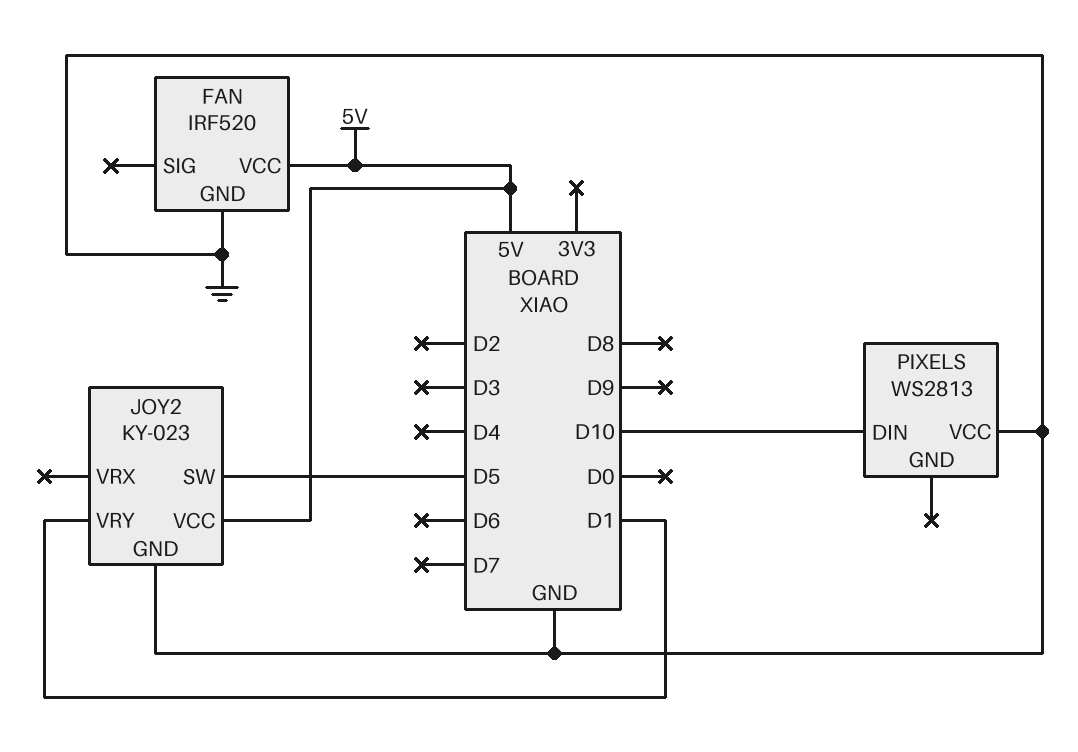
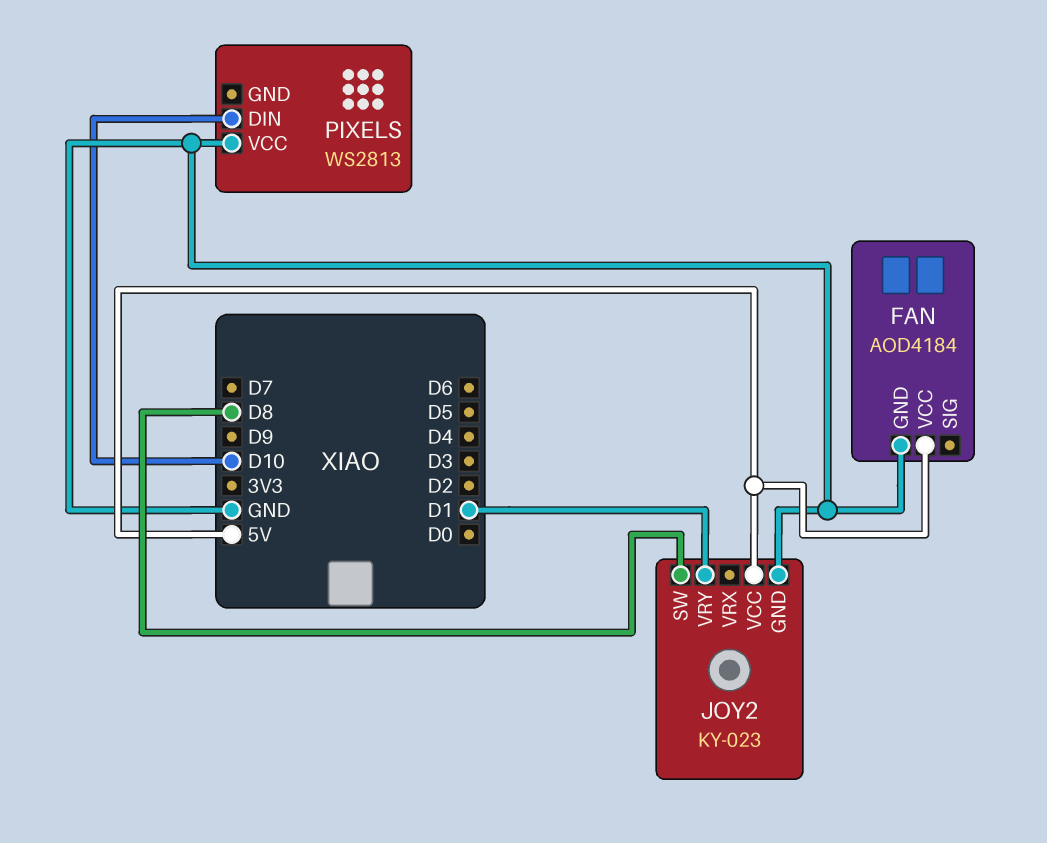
FAN: IRF520 -> AOD4184
JOY2 pin SW: D5 -> D8

